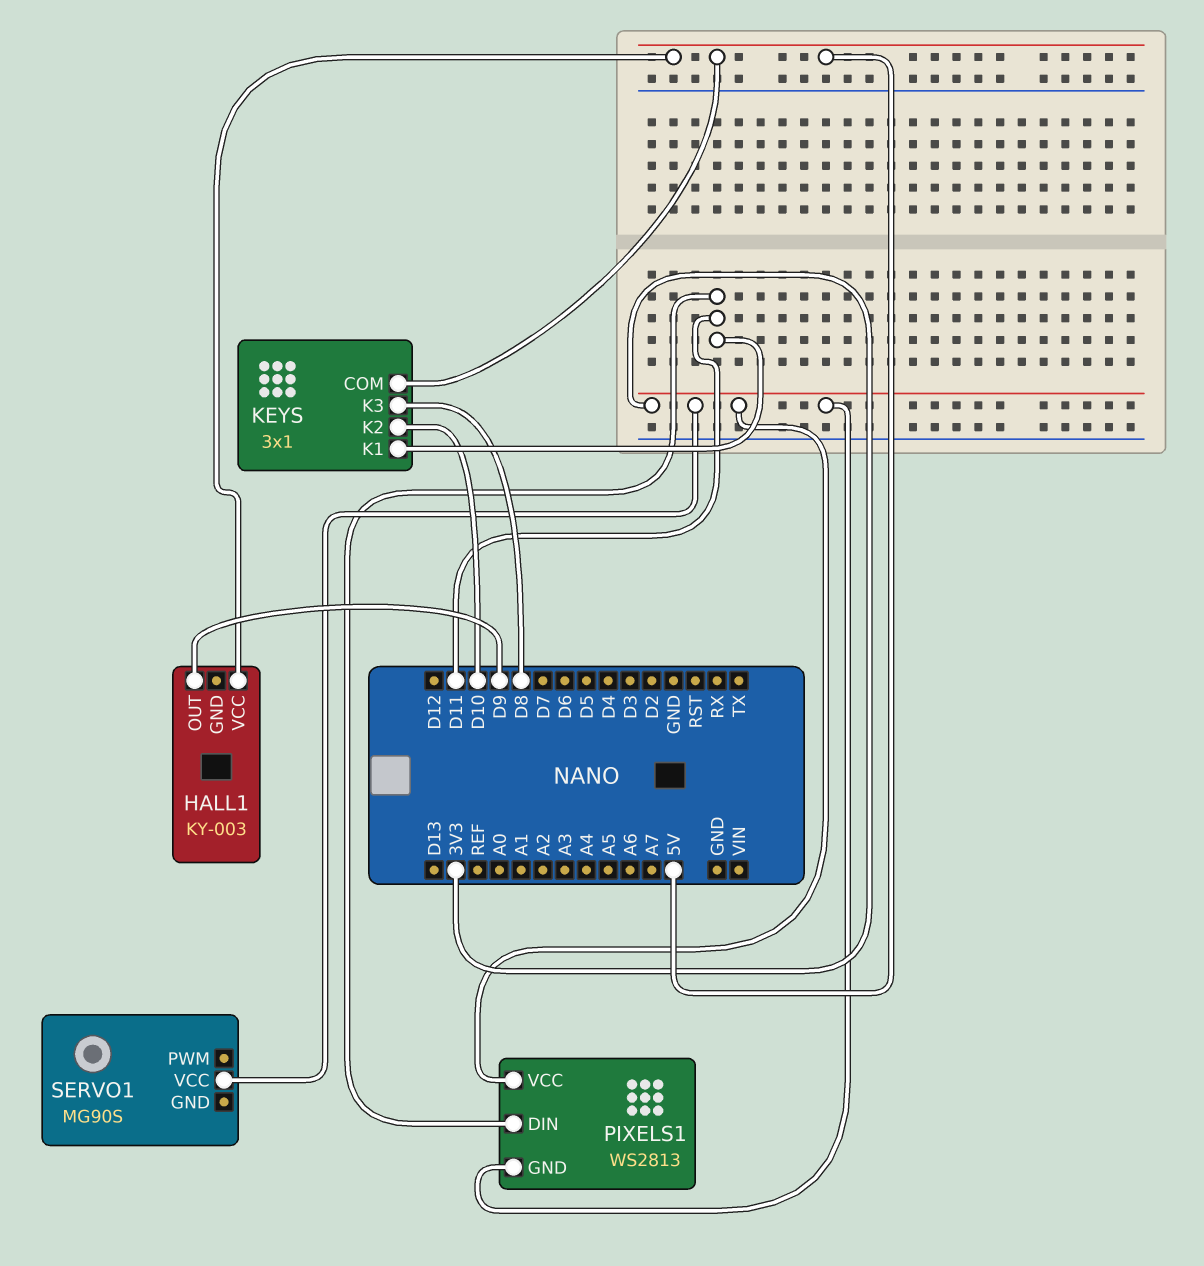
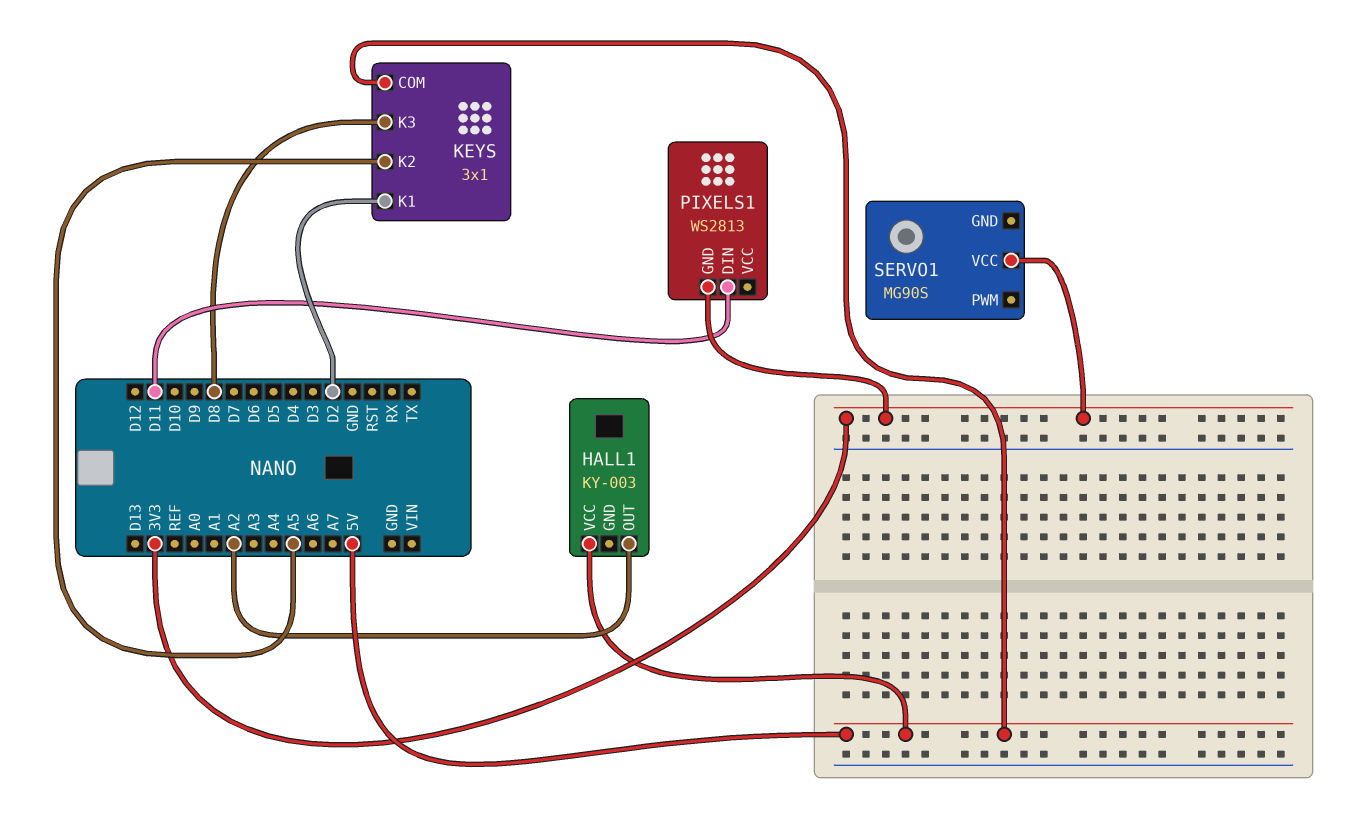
HALL1 pin OUT: D9 -> A2
KEYS pin K1: D11 -> D2
KEYS pin K2: D10 -> A5
PIXELS1 pin VCC: 3V3 -> none

